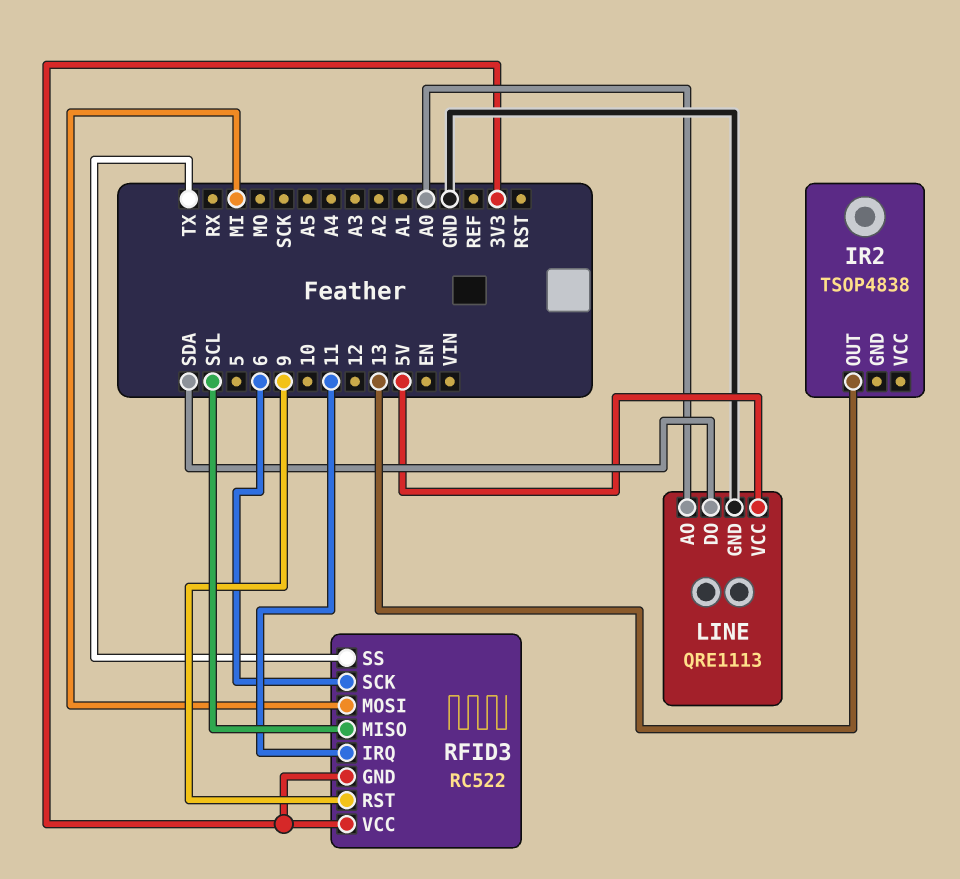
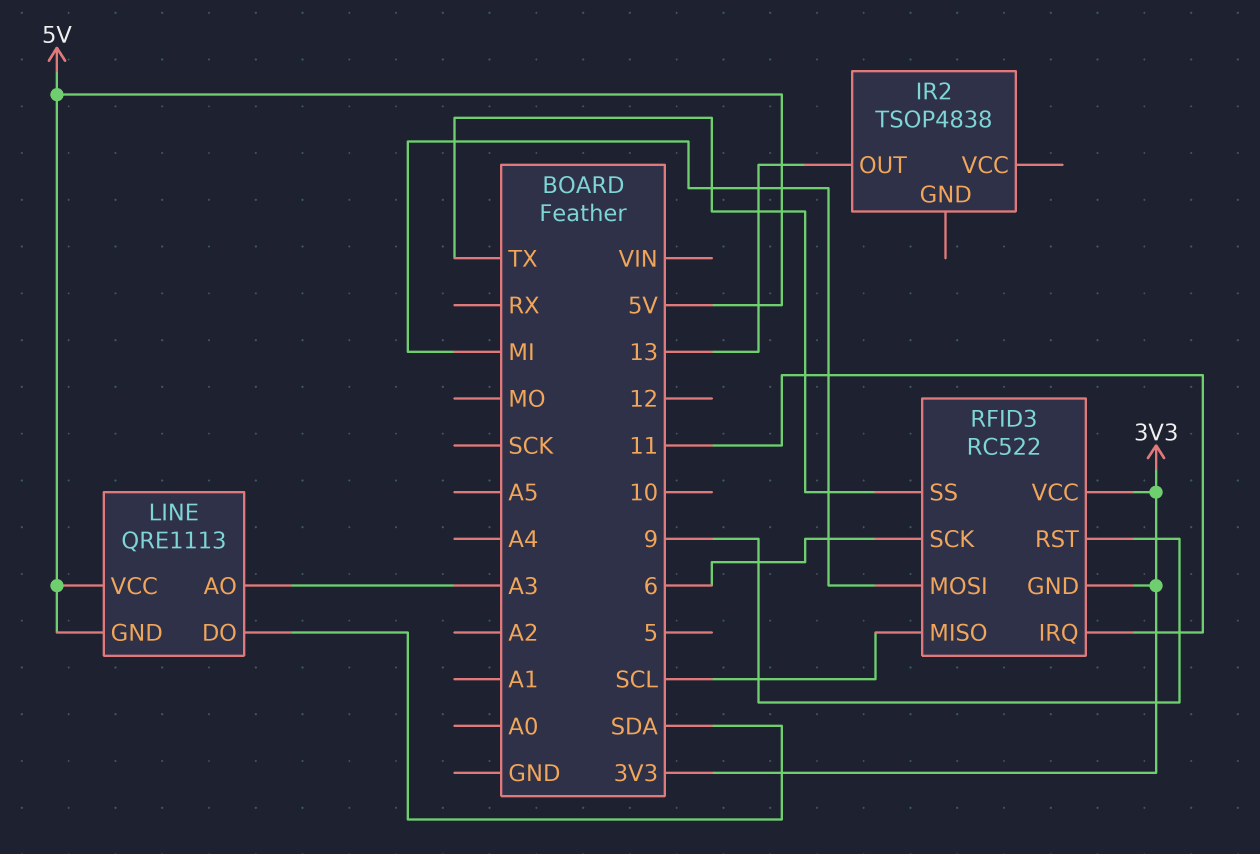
LINE pin AO: A0 -> A3
LINE pin GND: GND -> 5V

